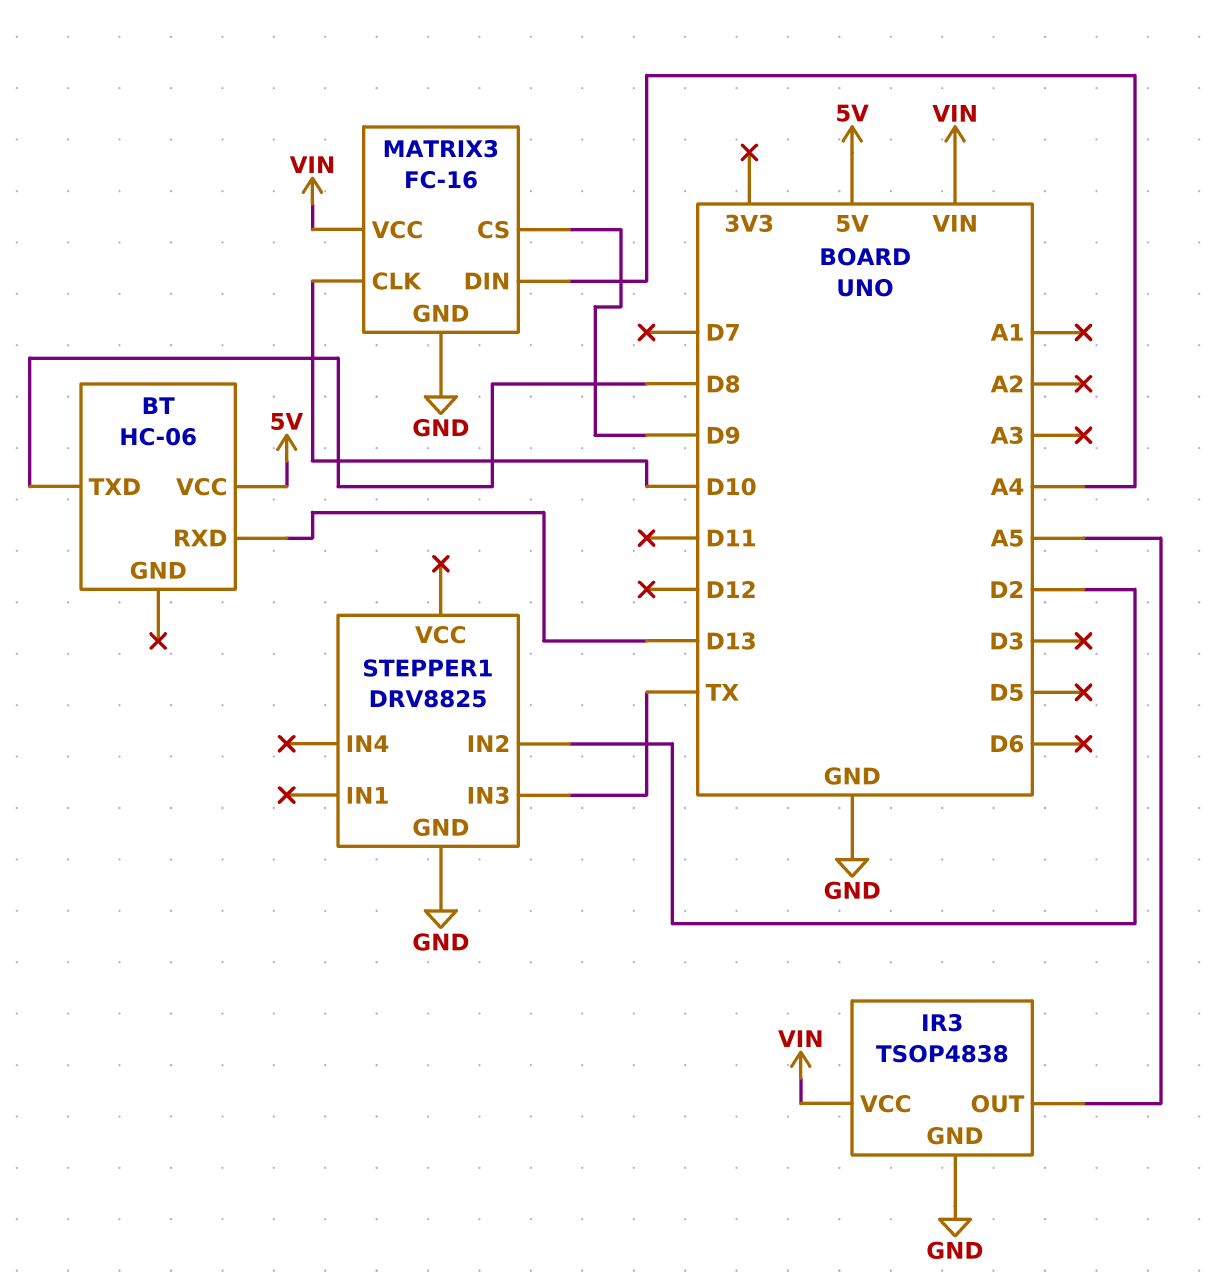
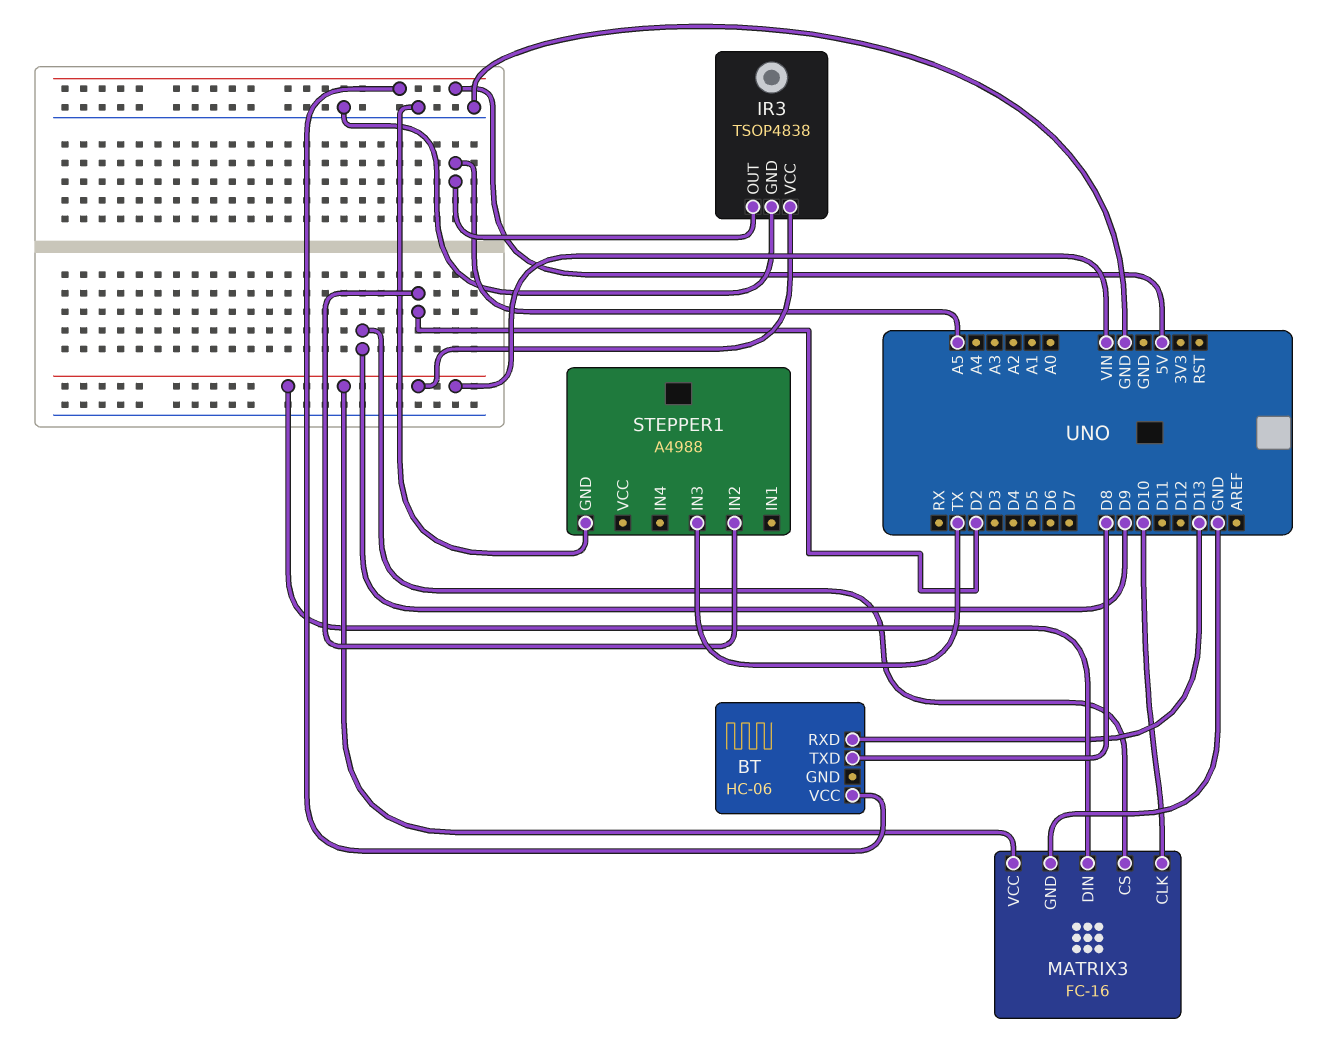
MATRIX3 pin DIN: A4 -> VIN
STEPPER1: DRV8825 -> A4988

